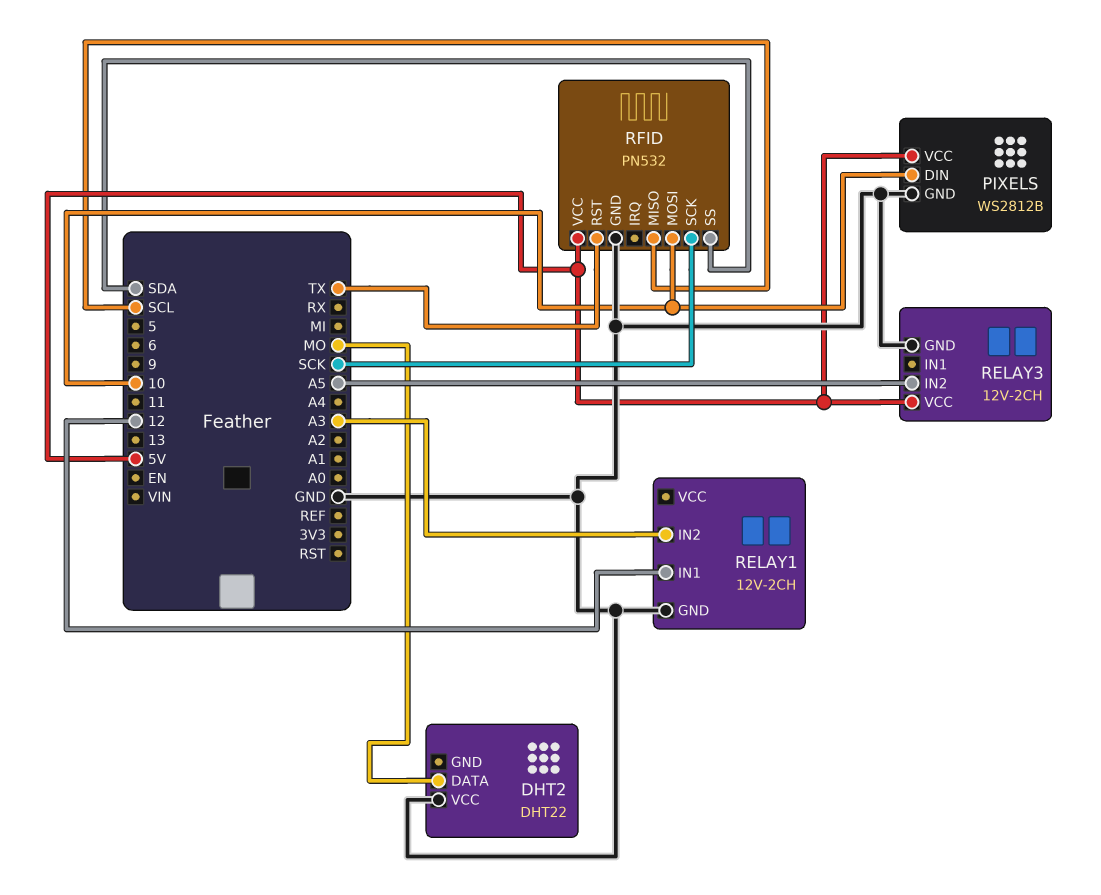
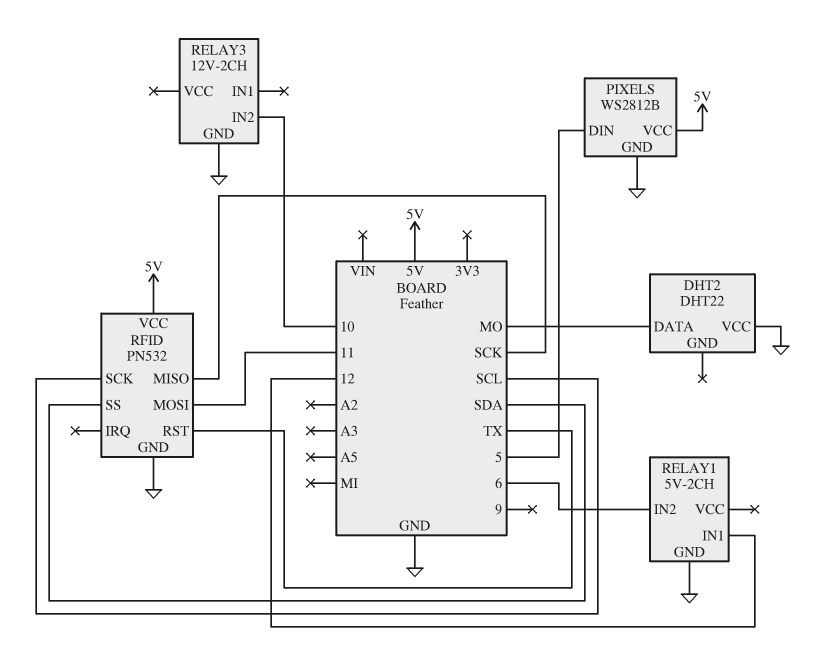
PIXELS pin DIN: 10 -> 5
RELAY1: 12V-2CH -> 5V-2CH
RELAY1 pin IN2: A3 -> 6
RELAY3 pin IN2: A5 -> 10
RELAY3 pin VCC: 5V -> none
RFID pin MISO: SCL -> SCK
RFID pin MOSI: 10 -> 11
RFID pin SCK: SCK -> SCL

